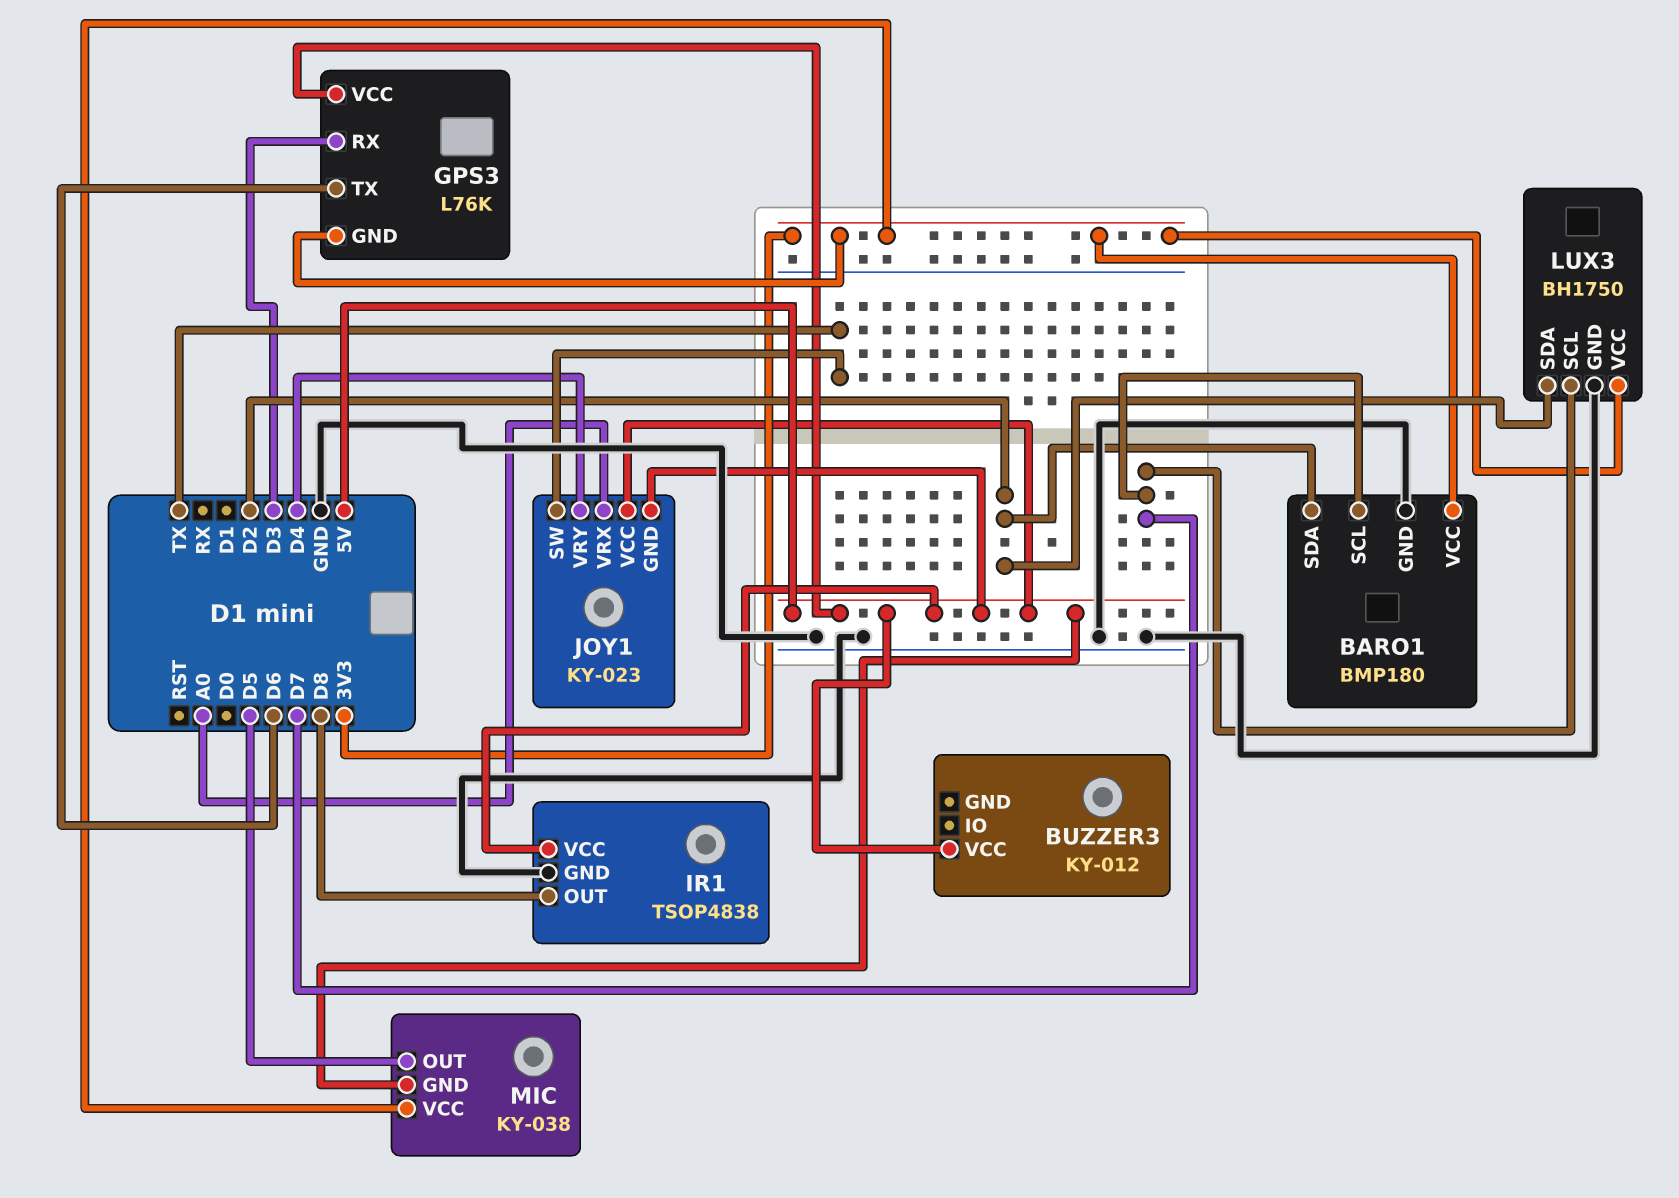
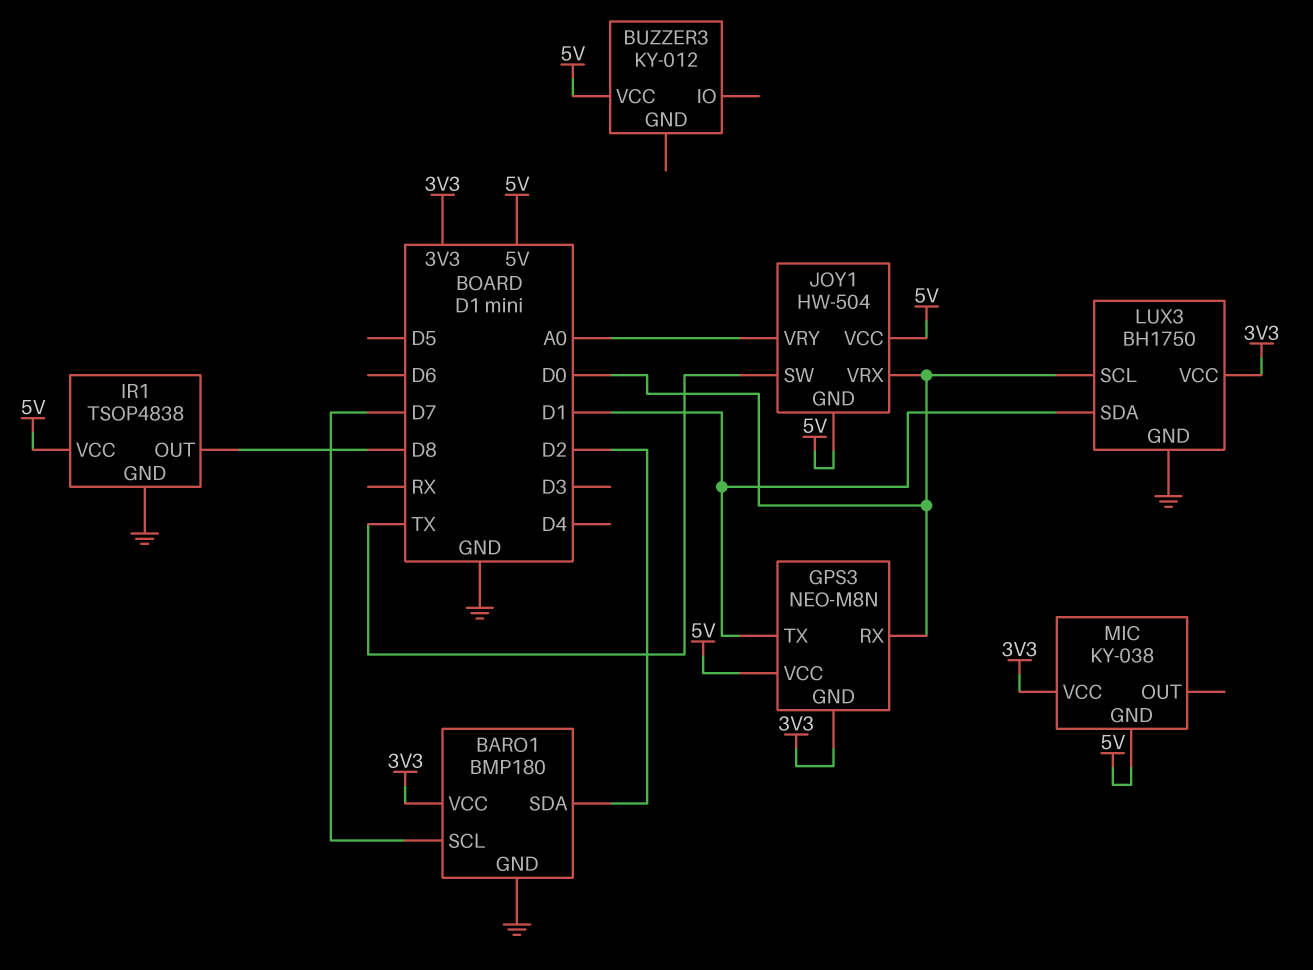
GPS3: L76K -> NEO-M8N
GPS3 pin RX: D3 -> D0
GPS3 pin TX: D6 -> D1
JOY1: KY-023 -> HW-504
JOY1 pin VRX: A0 -> D0
JOY1 pin VRY: D4 -> A0
LUX3 pin SCL: D7 -> D0
LUX3 pin SDA: D2 -> D1
MIC pin OUT: D5 -> none

